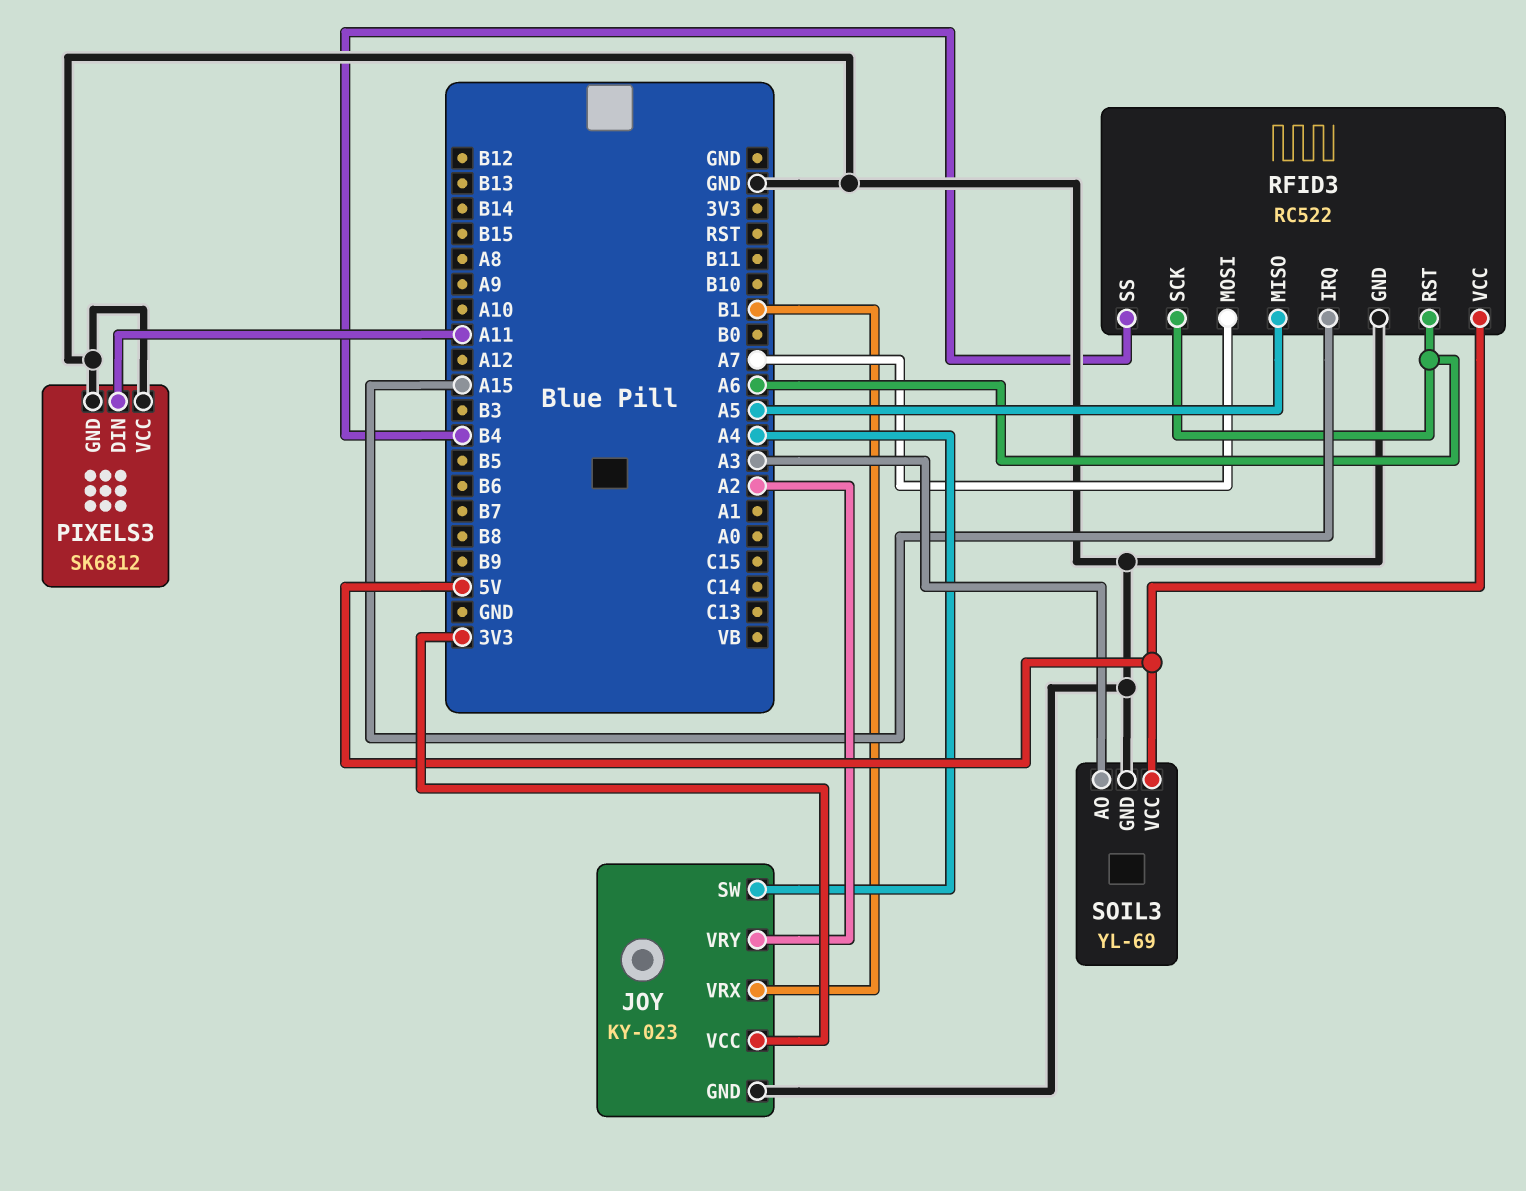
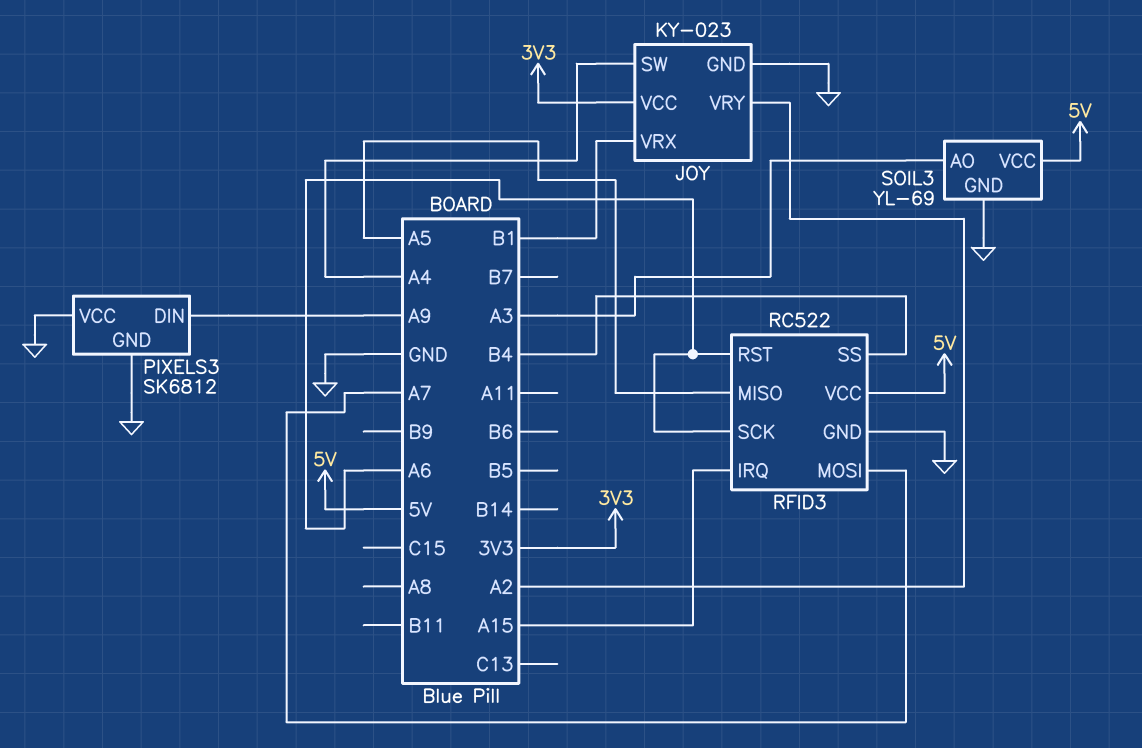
PIXELS3 pin DIN: A11 -> A9

